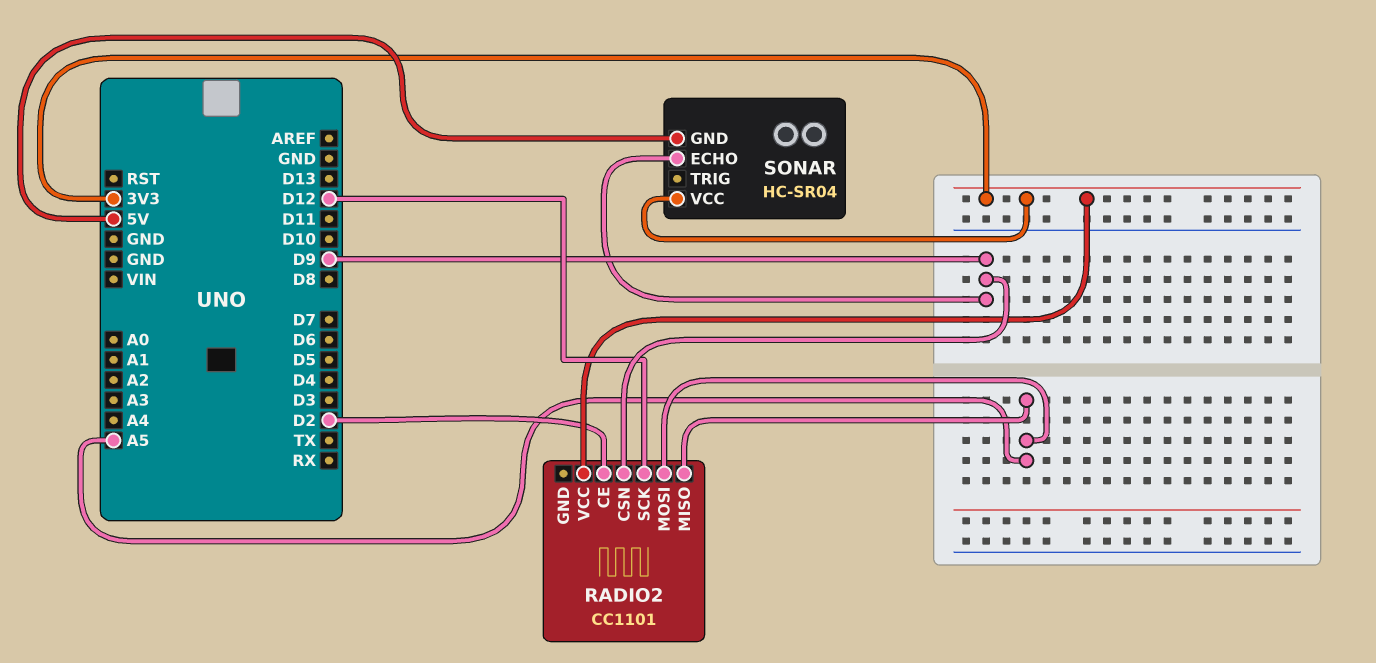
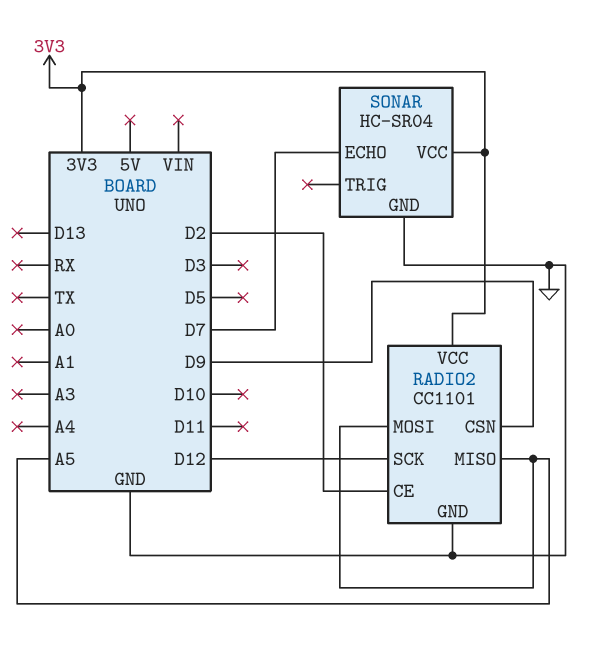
RADIO2 pin GND: none -> GND
SONAR pin ECHO: D9 -> D7
SONAR pin GND: 5V -> GND

